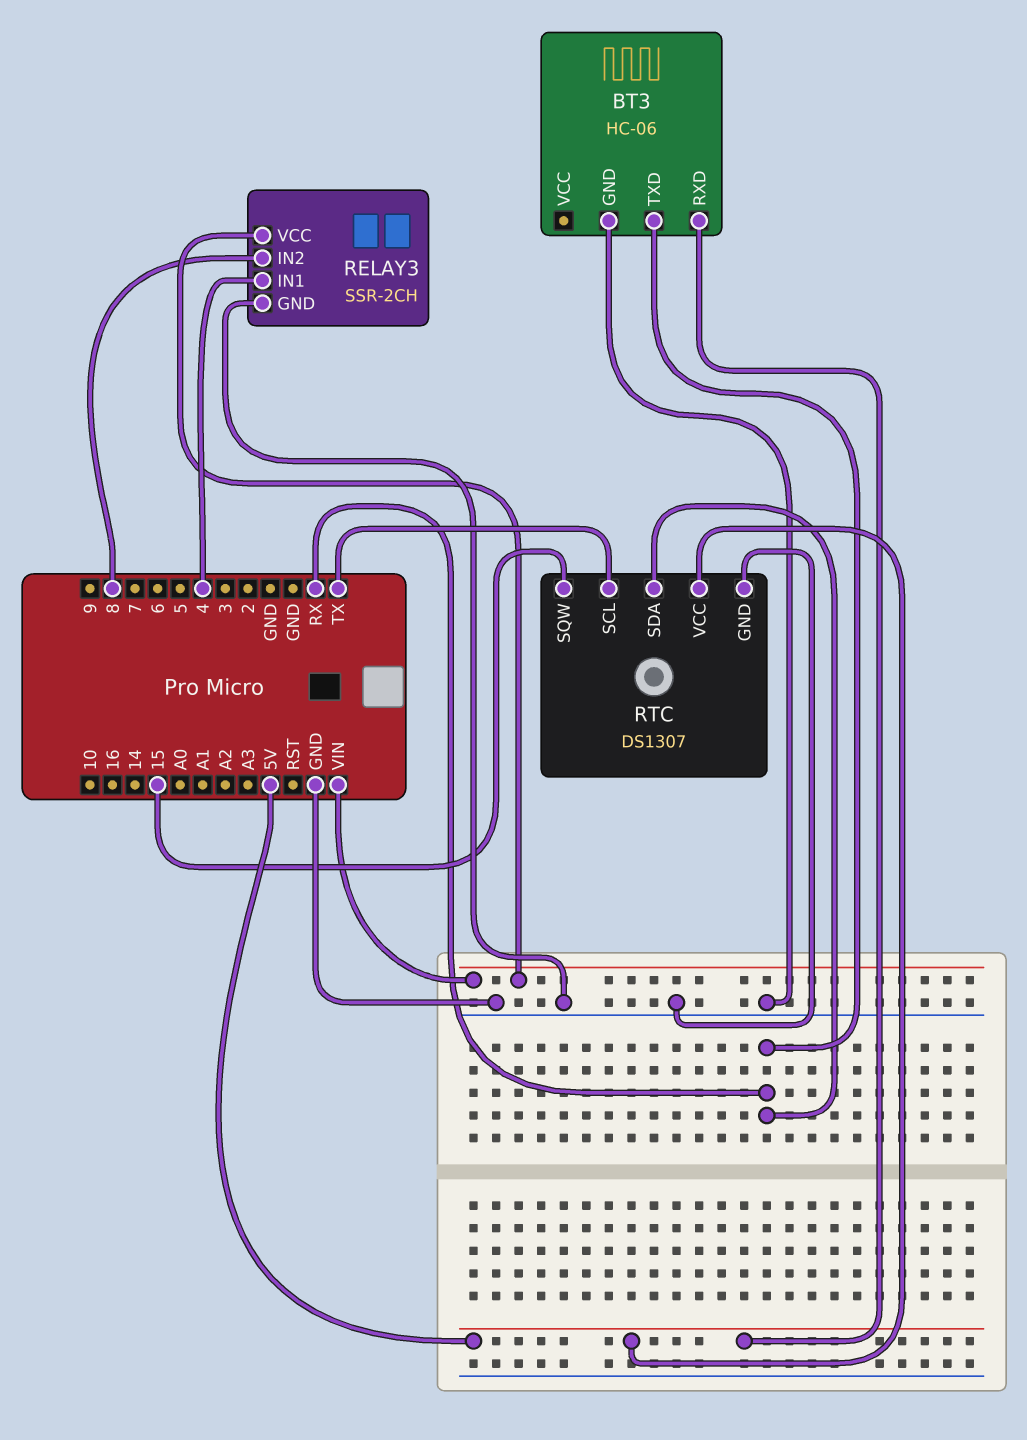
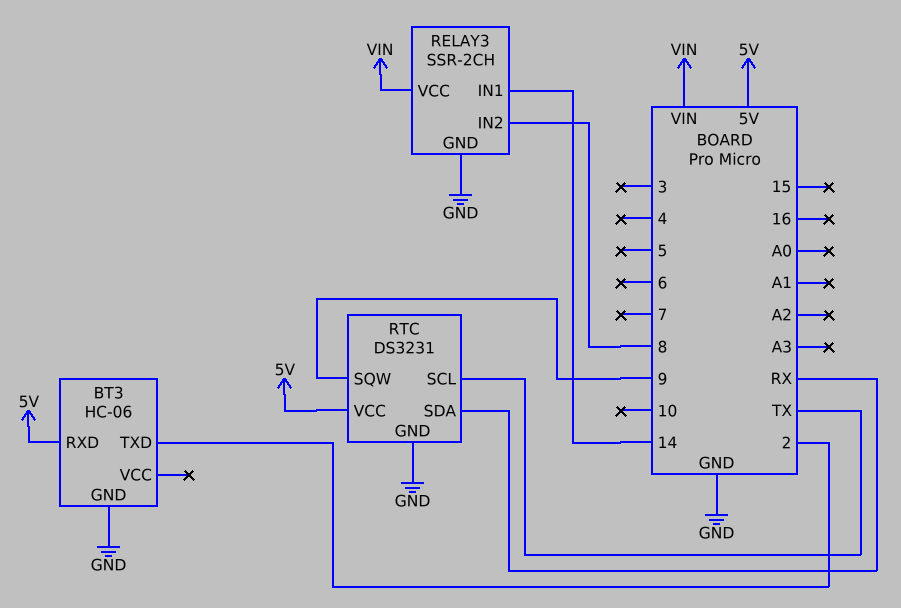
BT3 pin TXD: RX -> 2
RELAY3 pin IN1: 4 -> 14
RTC: DS1307 -> DS3231
RTC pin SQW: 15 -> 9

